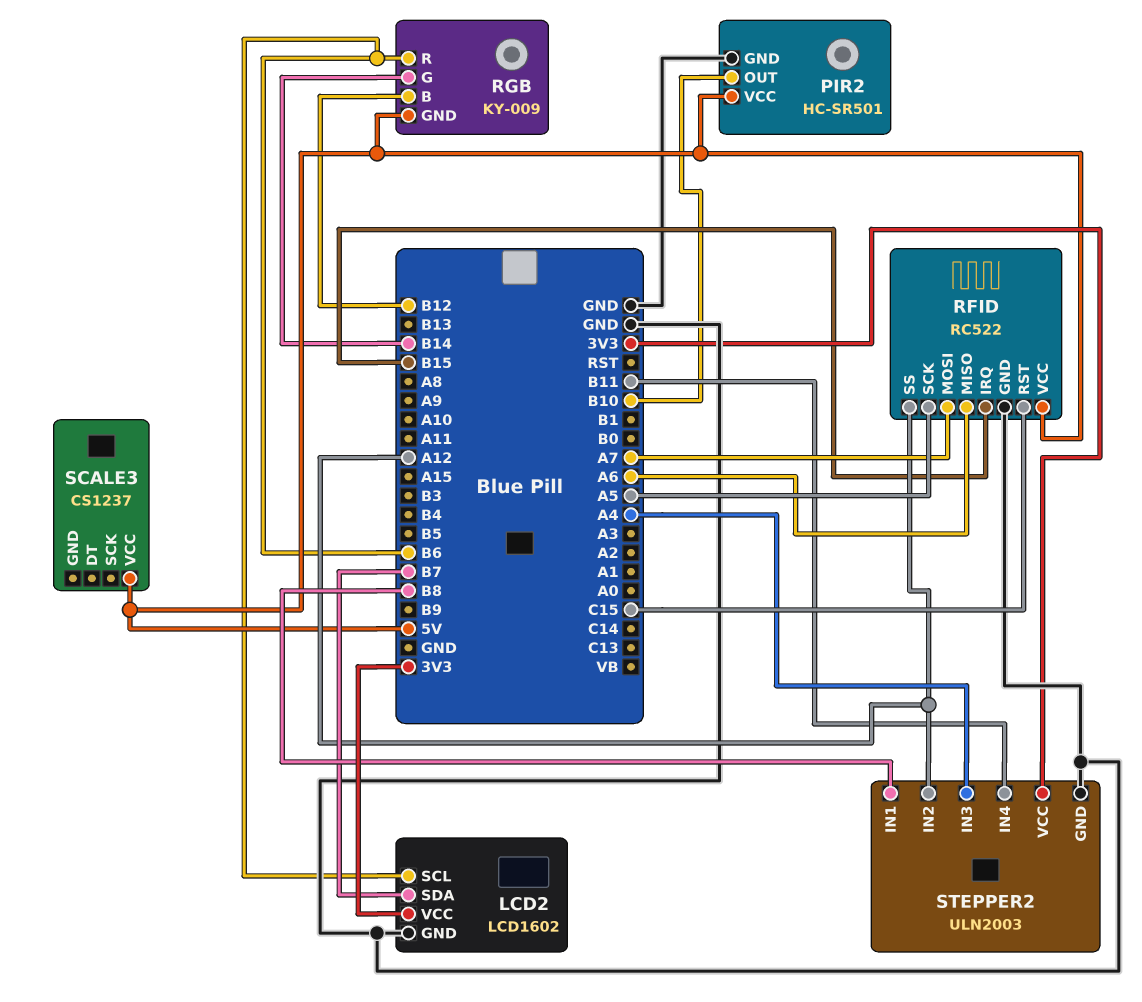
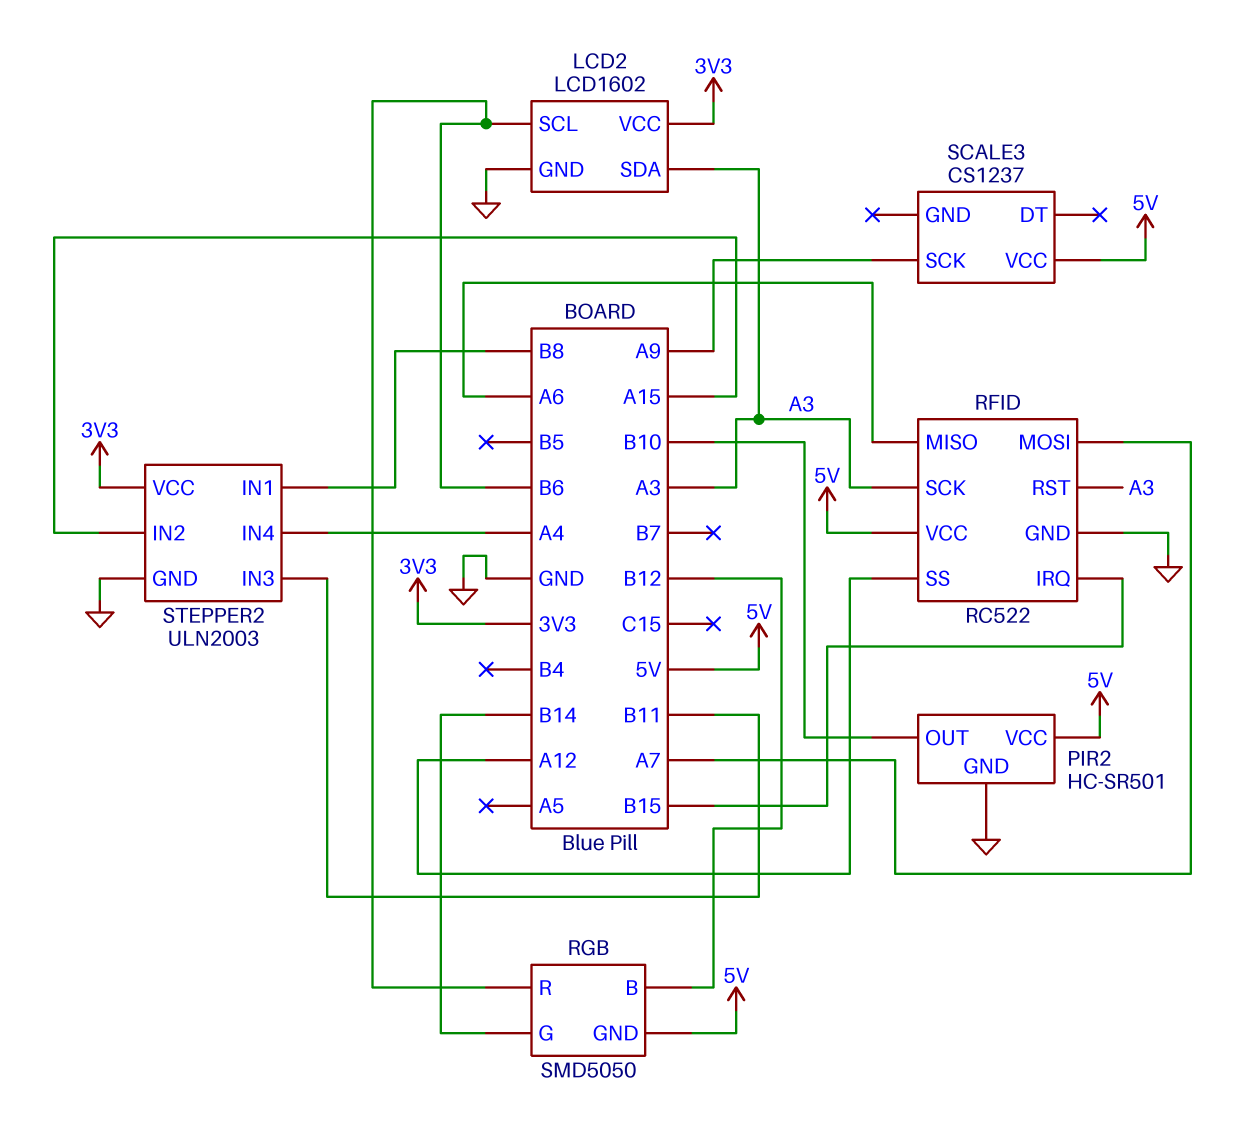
LCD2 pin SDA: B7 -> A3
RFID pin RST: C15 -> A3
RFID pin SCK: A5 -> A3
RGB: KY-009 -> SMD5050
SCALE3 pin SCK: none -> A9
STEPPER2 pin IN2: A12 -> A15
STEPPER2 pin IN3: A4 -> B11
STEPPER2 pin IN4: B11 -> A4

